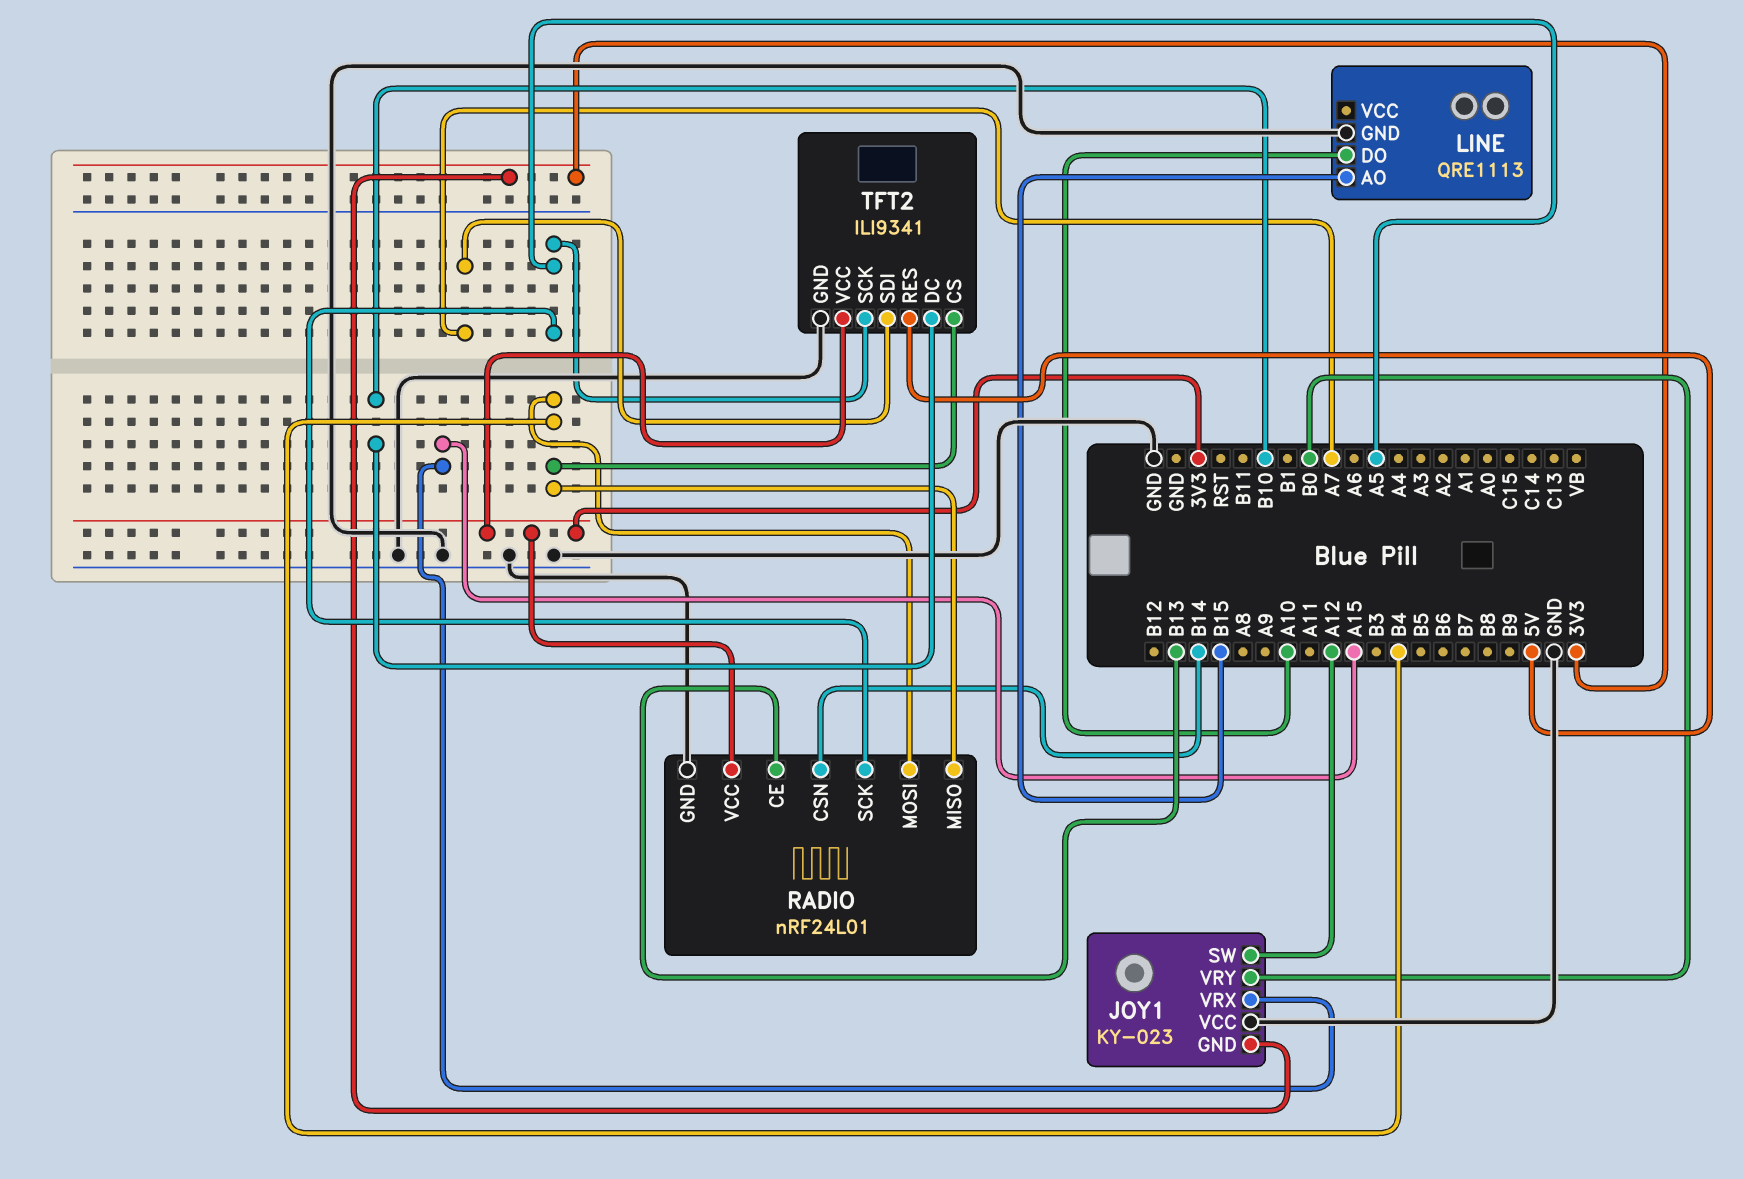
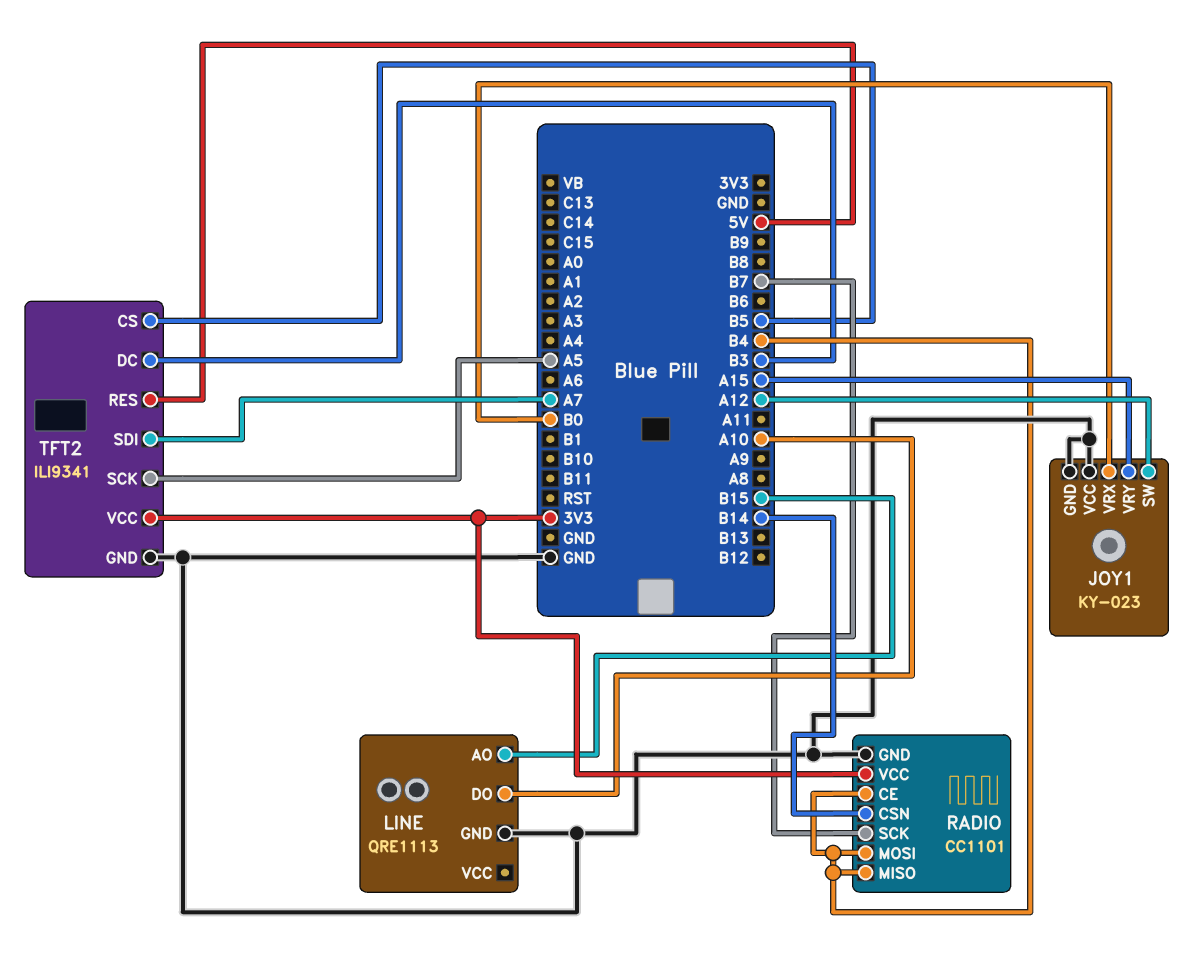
JOY1 pin GND: 3V3 -> GND
JOY1 pin VRX: A15 -> B0
JOY1 pin VRY: B0 -> A15
RADIO: nRF24L01 -> CC1101
RADIO pin CE: B13 -> B4
RADIO pin SCK: A5 -> B7
TFT2 pin CS: B4 -> B5
TFT2 pin DC: B10 -> B3

